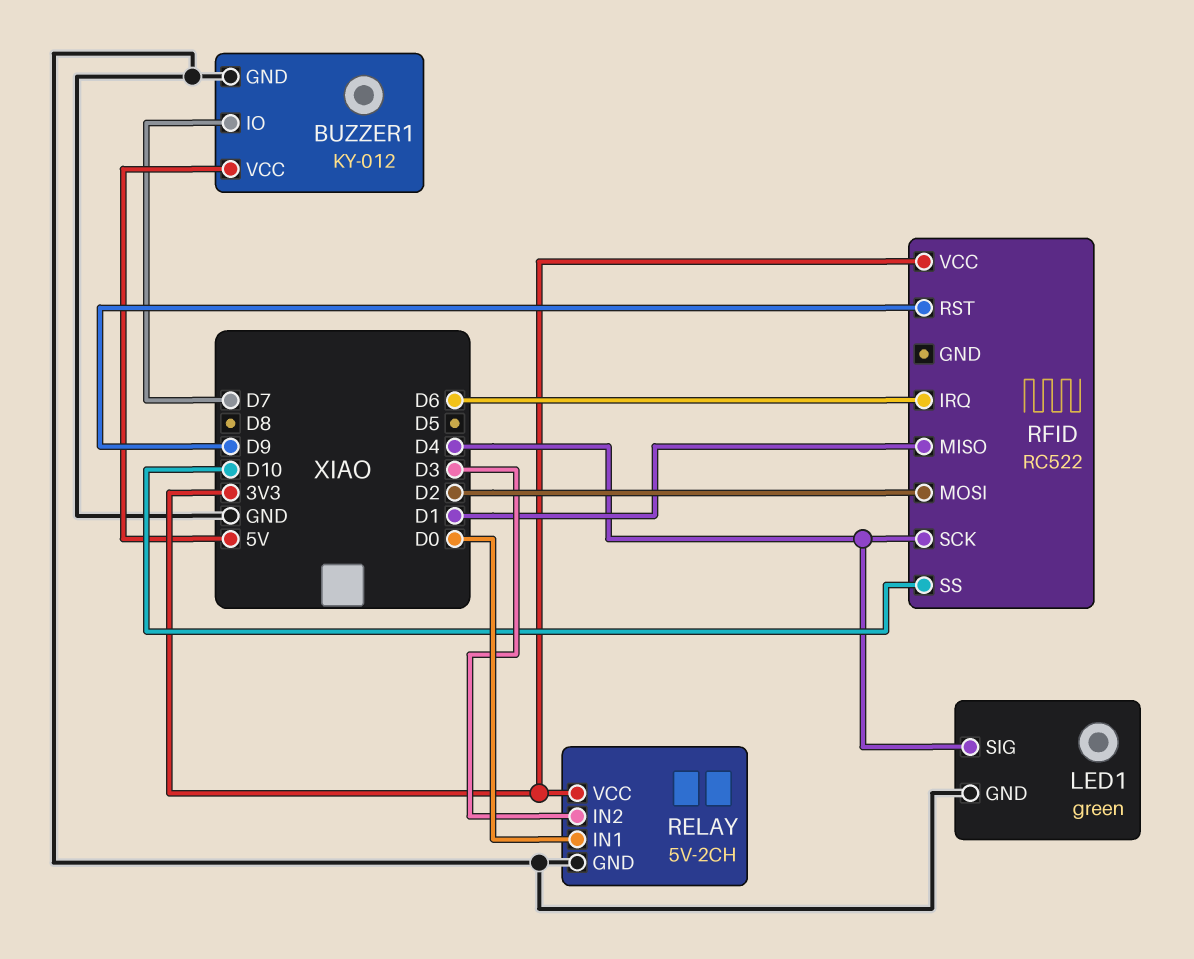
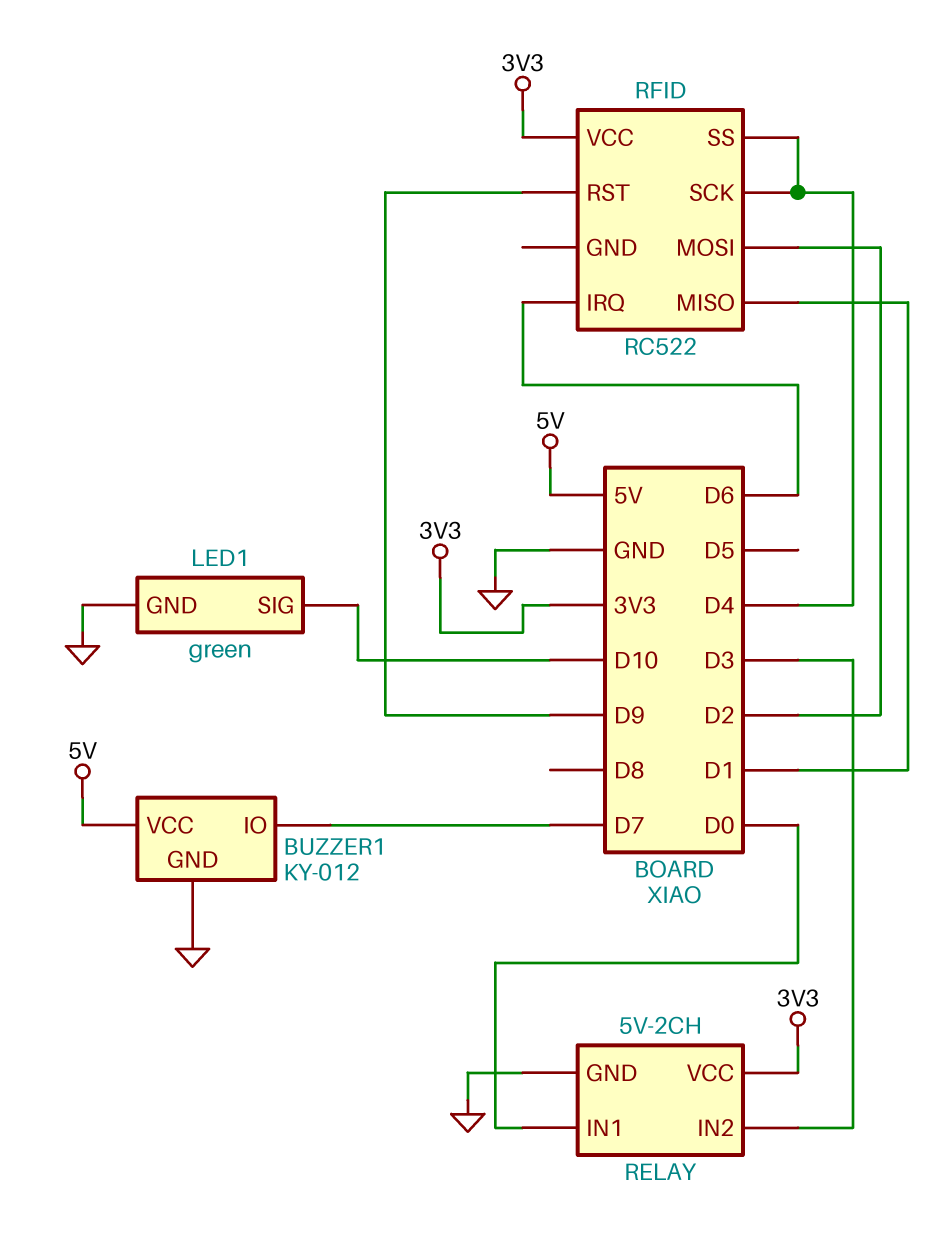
LED1 pin SIG: D4 -> D10
RFID pin SS: D10 -> D4

